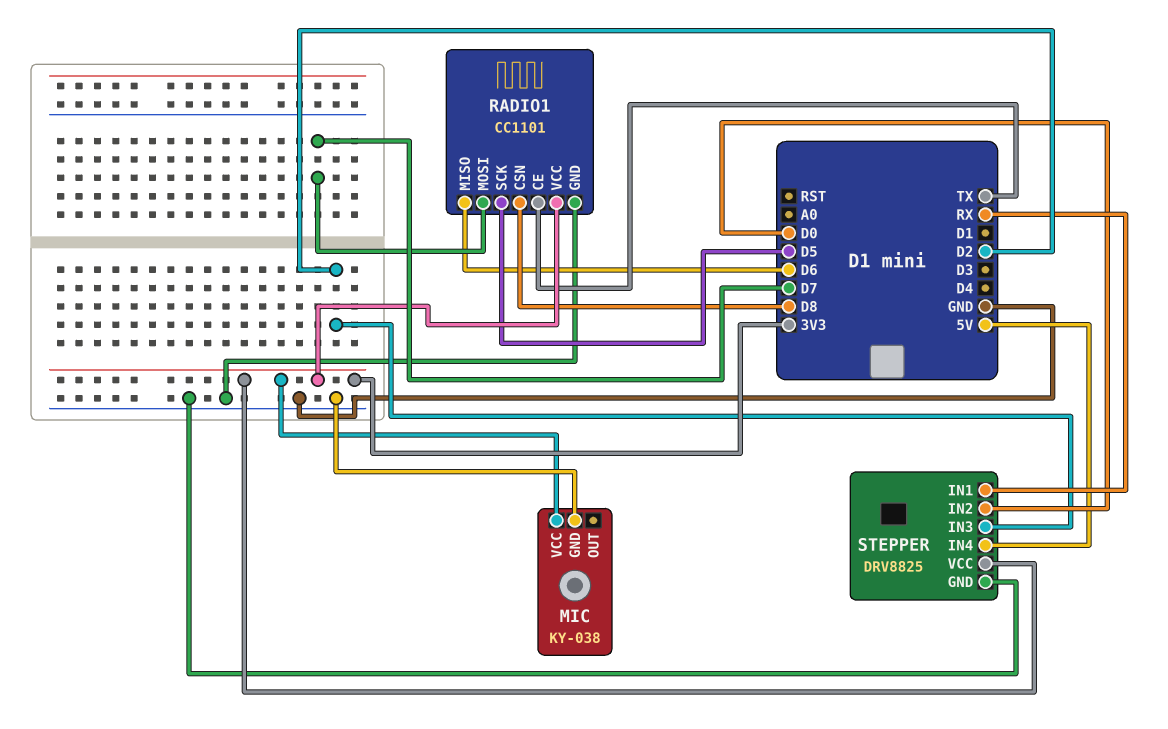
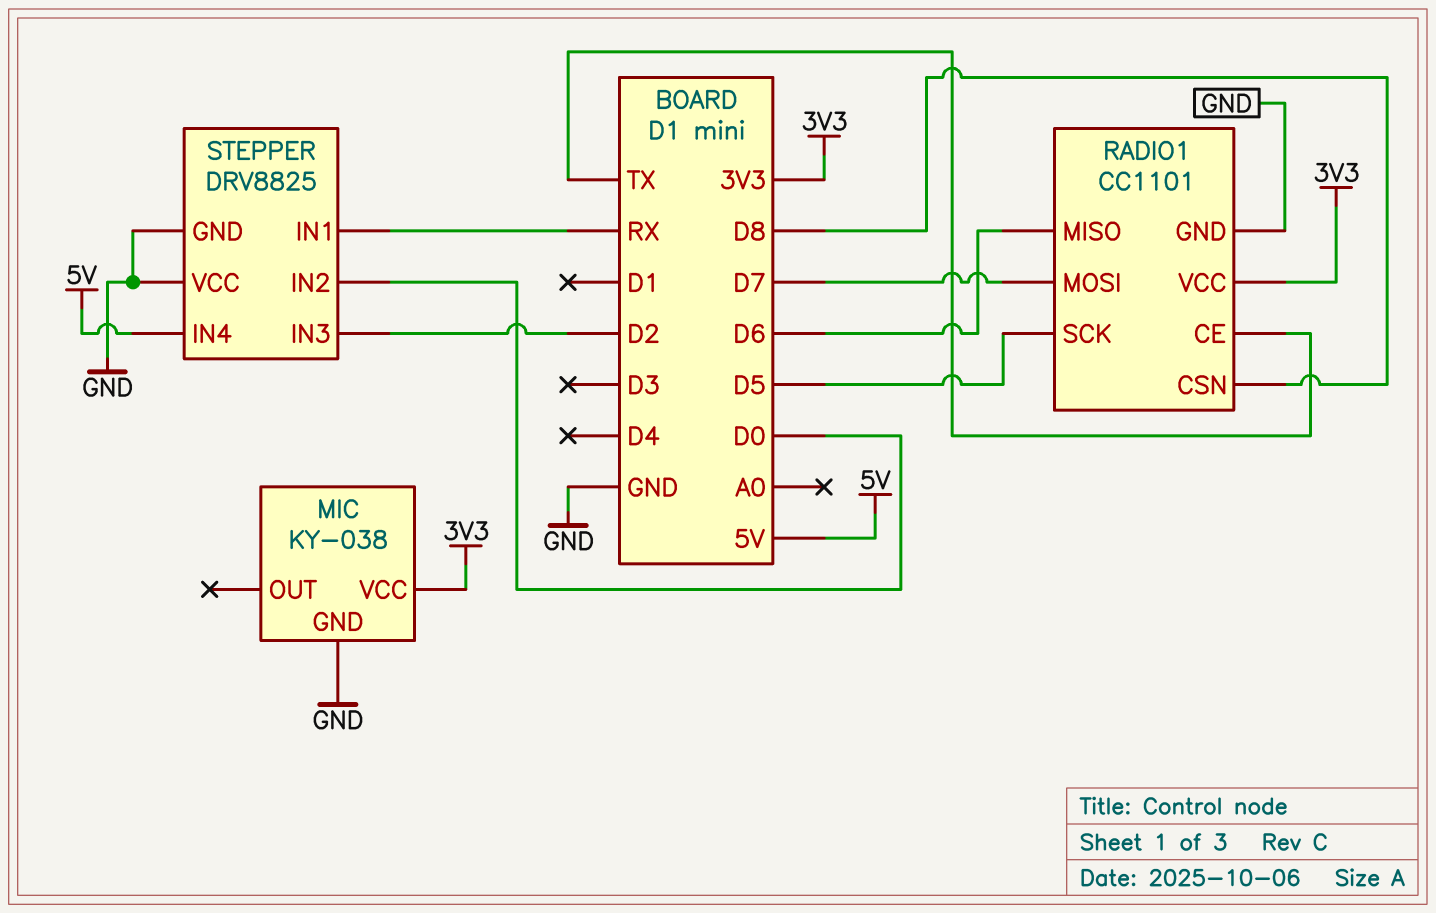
STEPPER pin VCC: 3V3 -> GND

